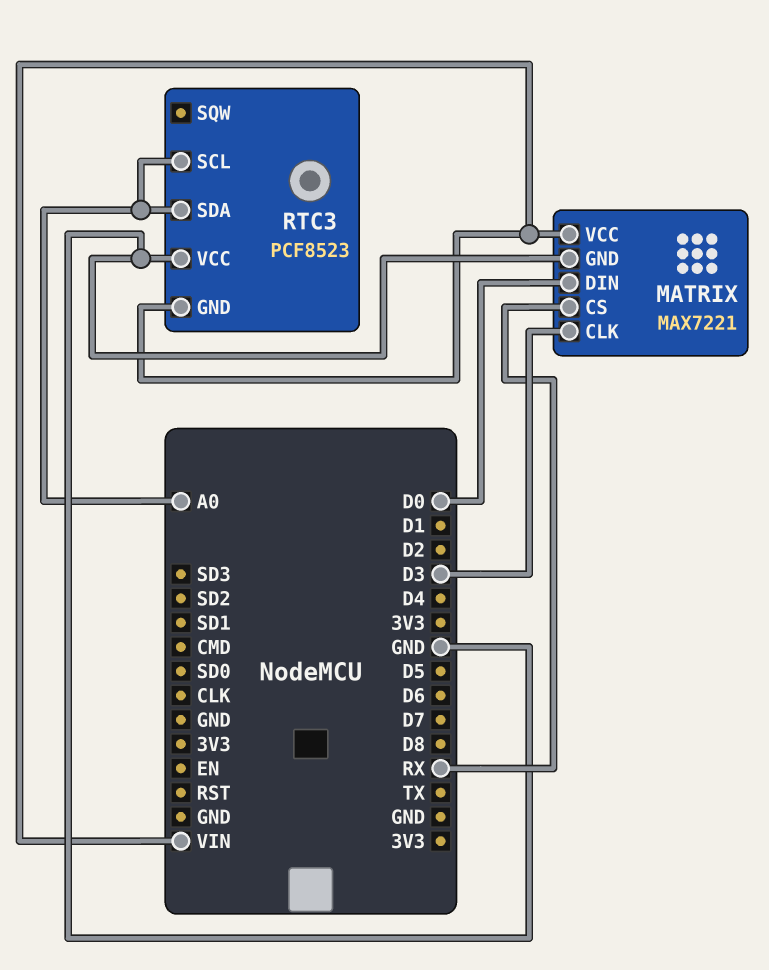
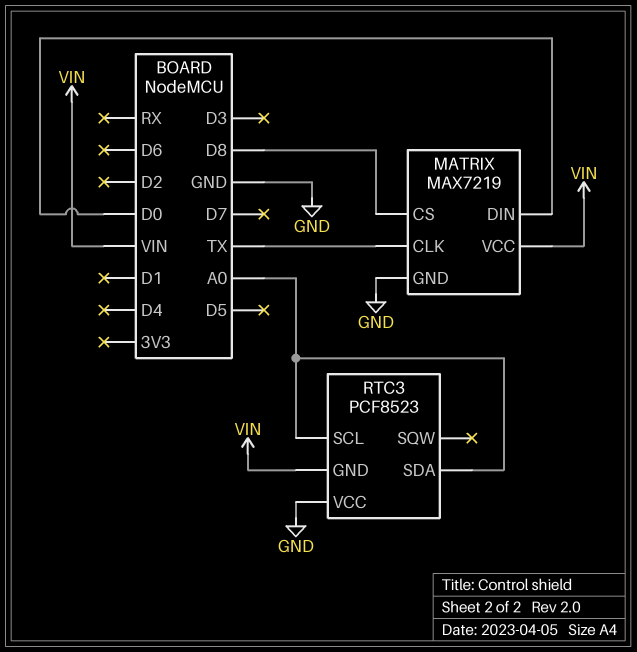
MATRIX: MAX7221 -> MAX7219
MATRIX pin CLK: D3 -> TX
MATRIX pin CS: RX -> D8

